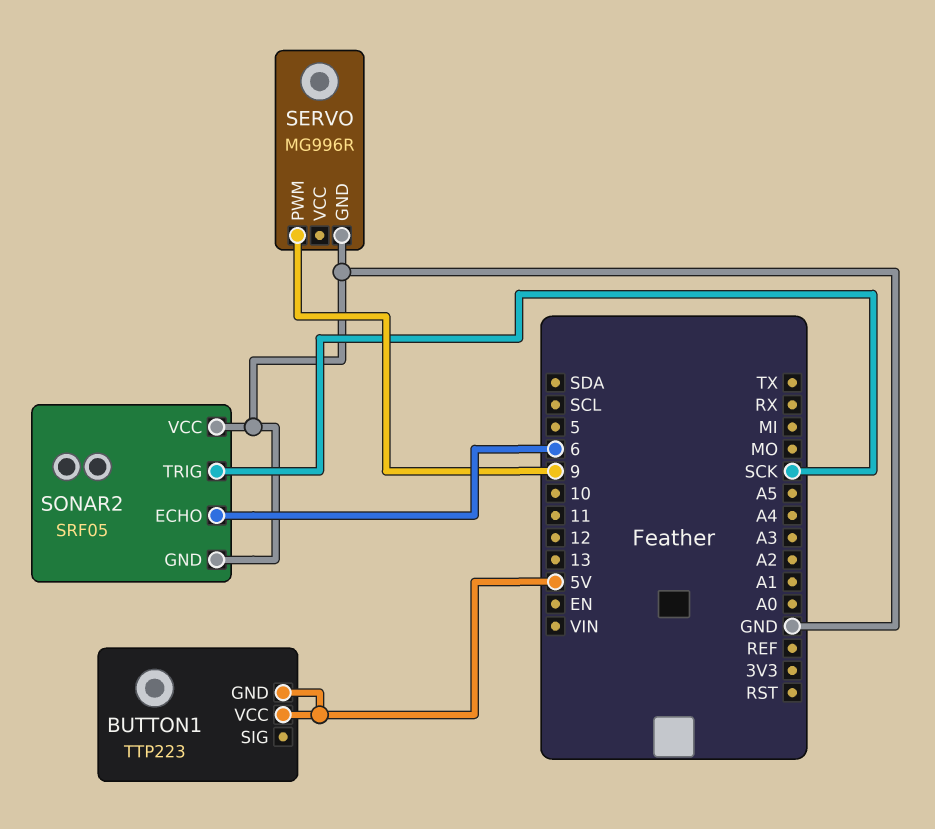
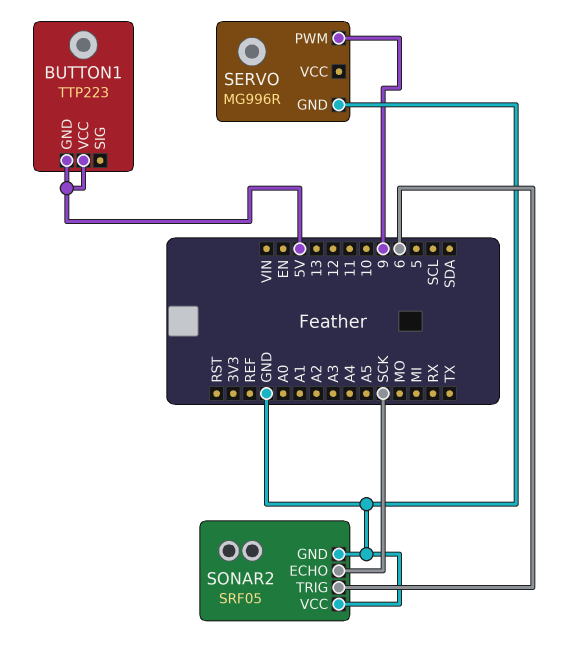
SONAR2 pin ECHO: 6 -> SCK
SONAR2 pin TRIG: SCK -> 6

